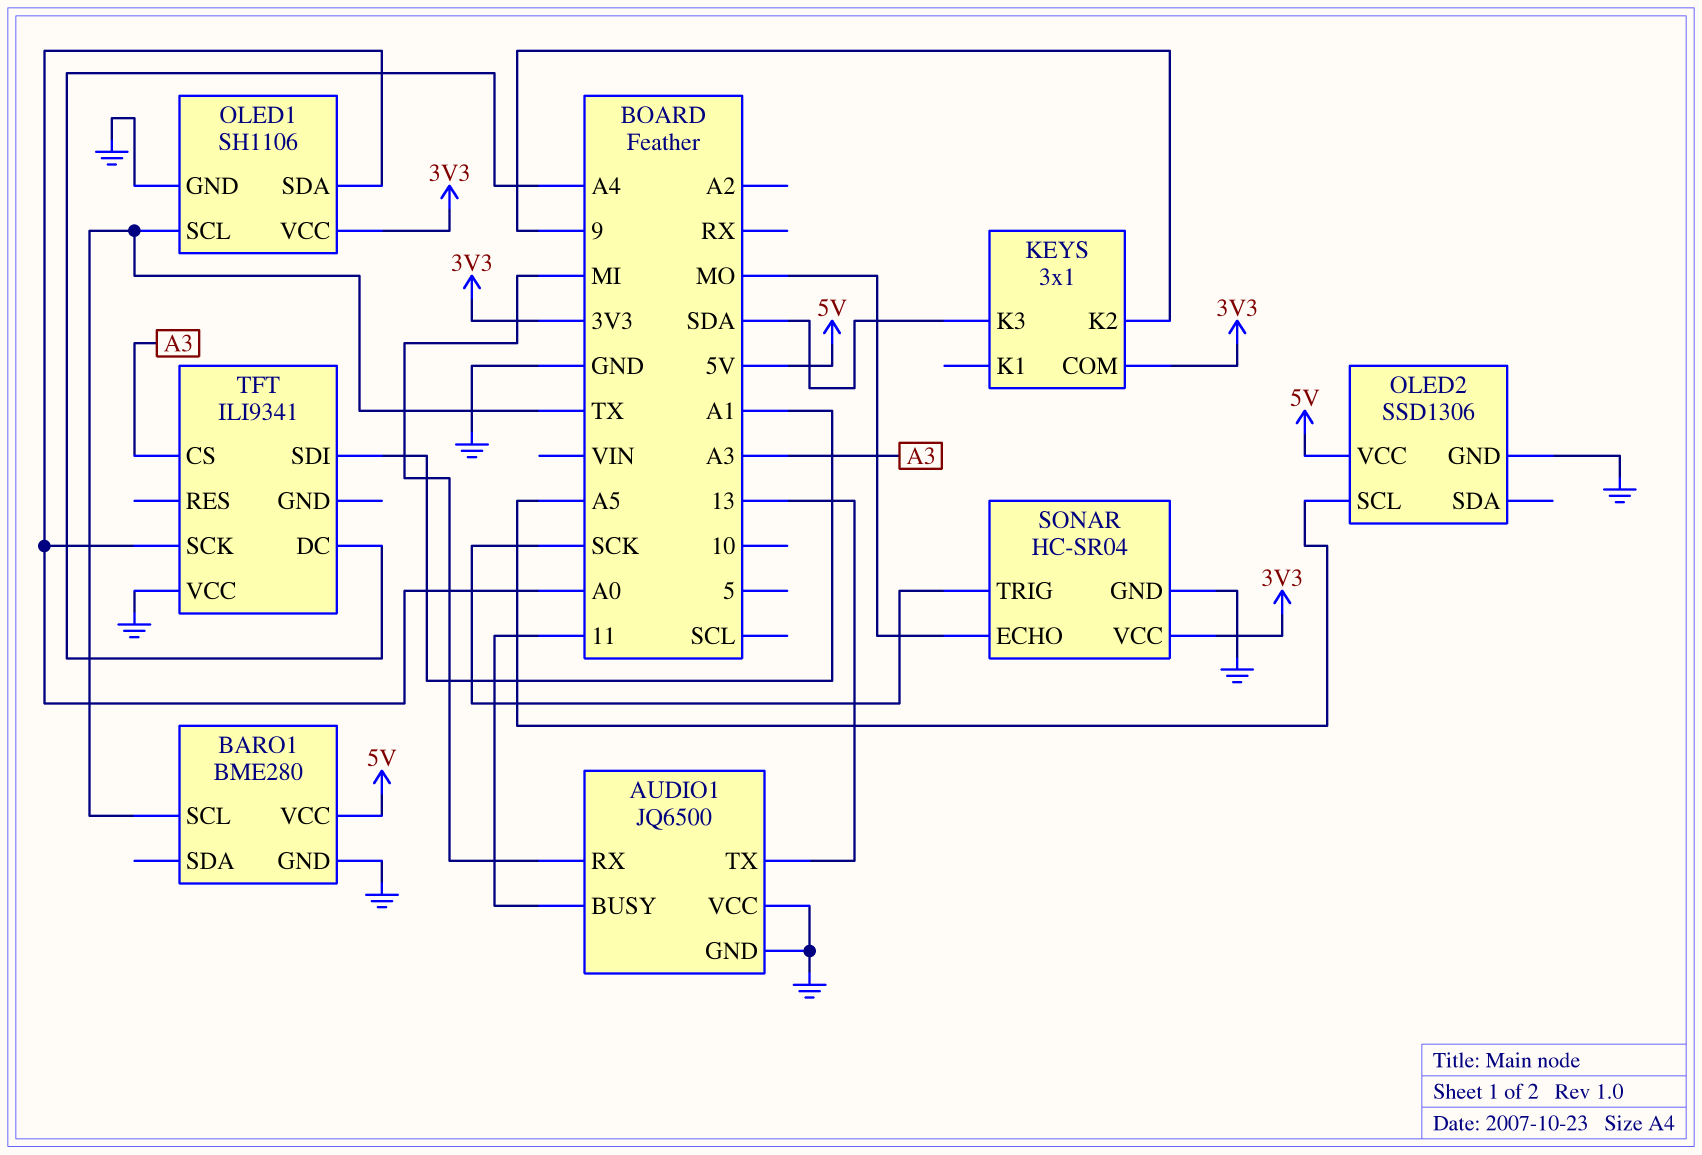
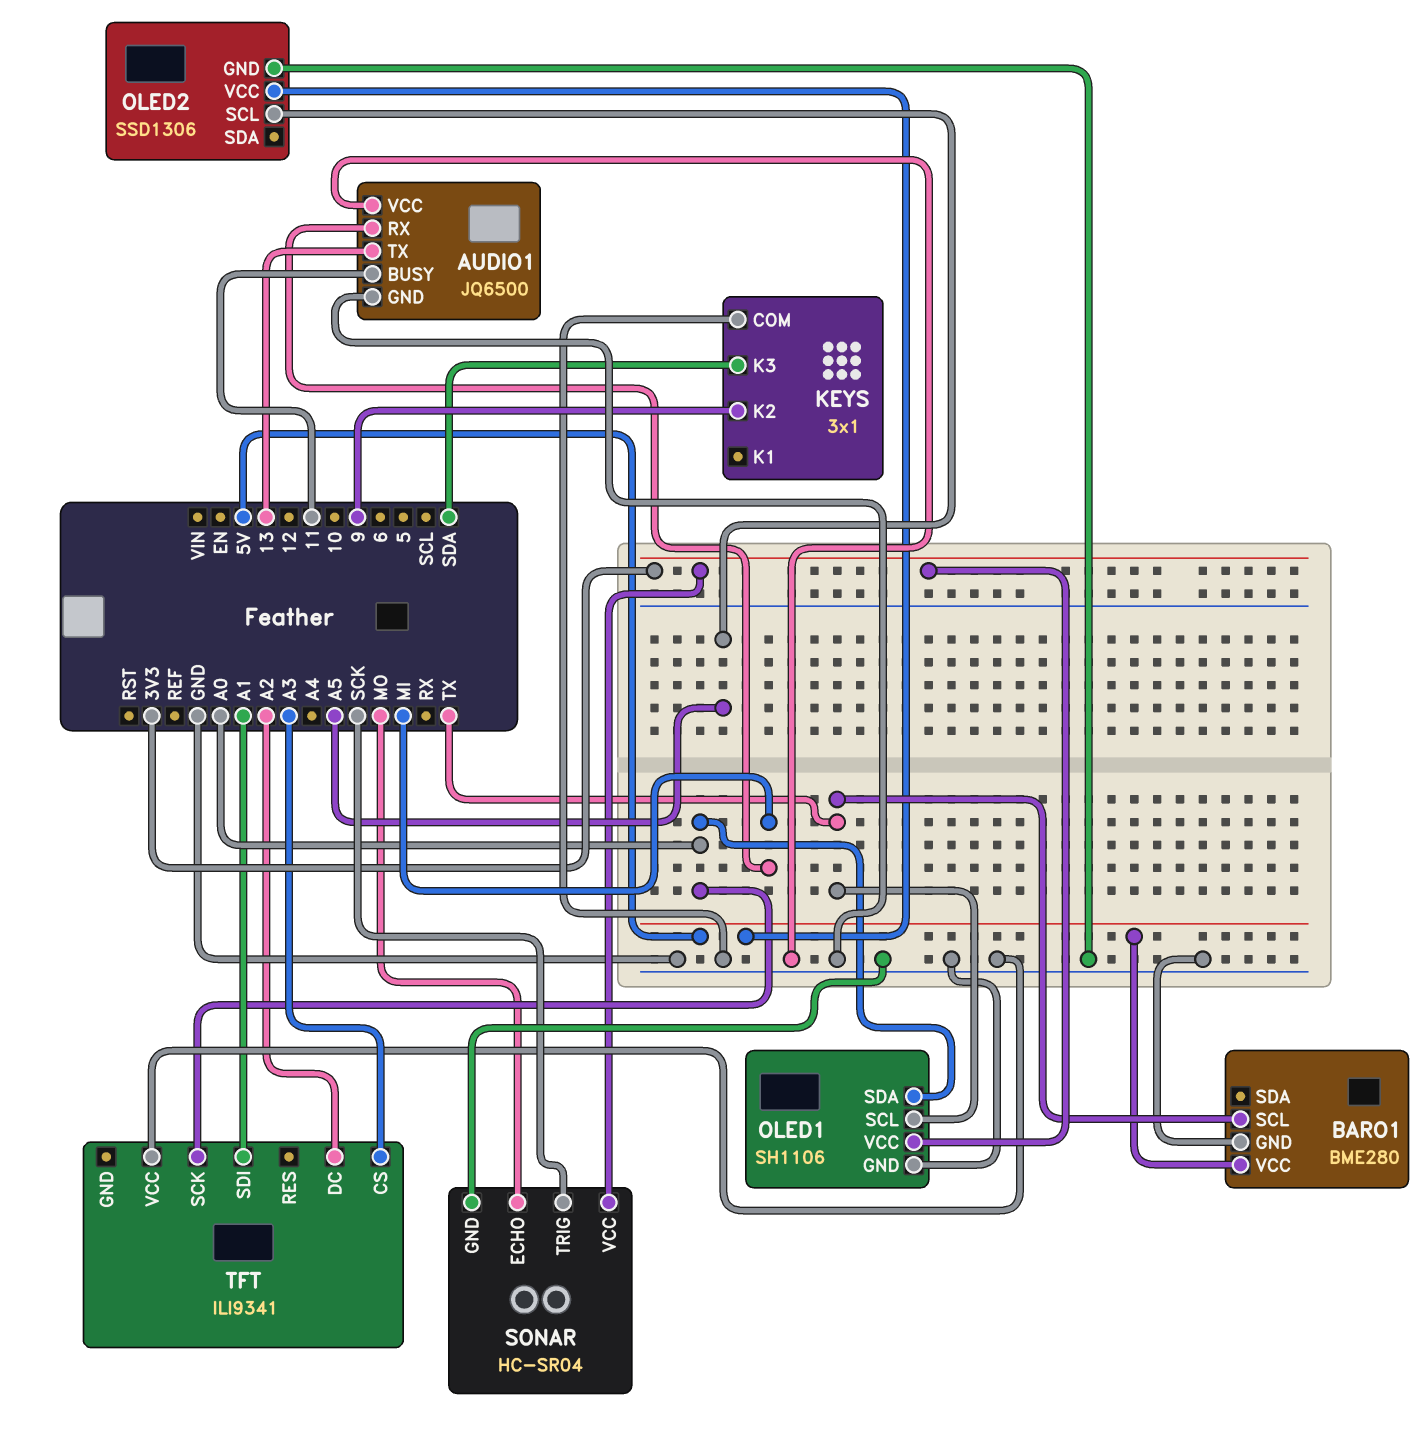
KEYS pin COM: 3V3 -> GND
TFT pin DC: A4 -> A2

